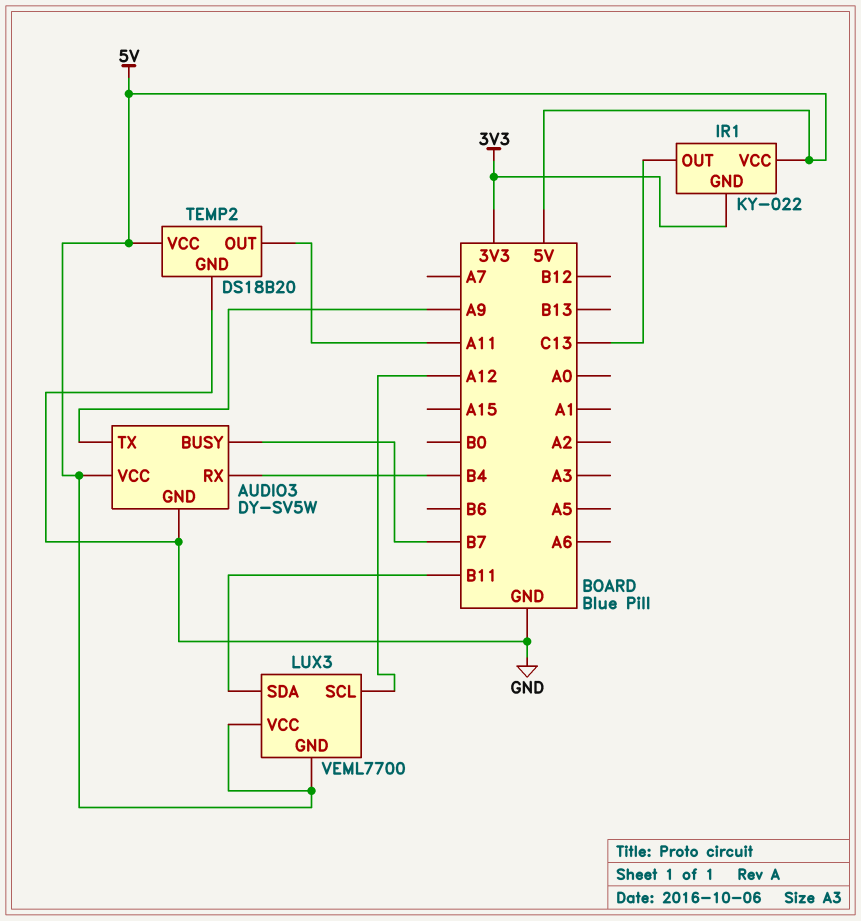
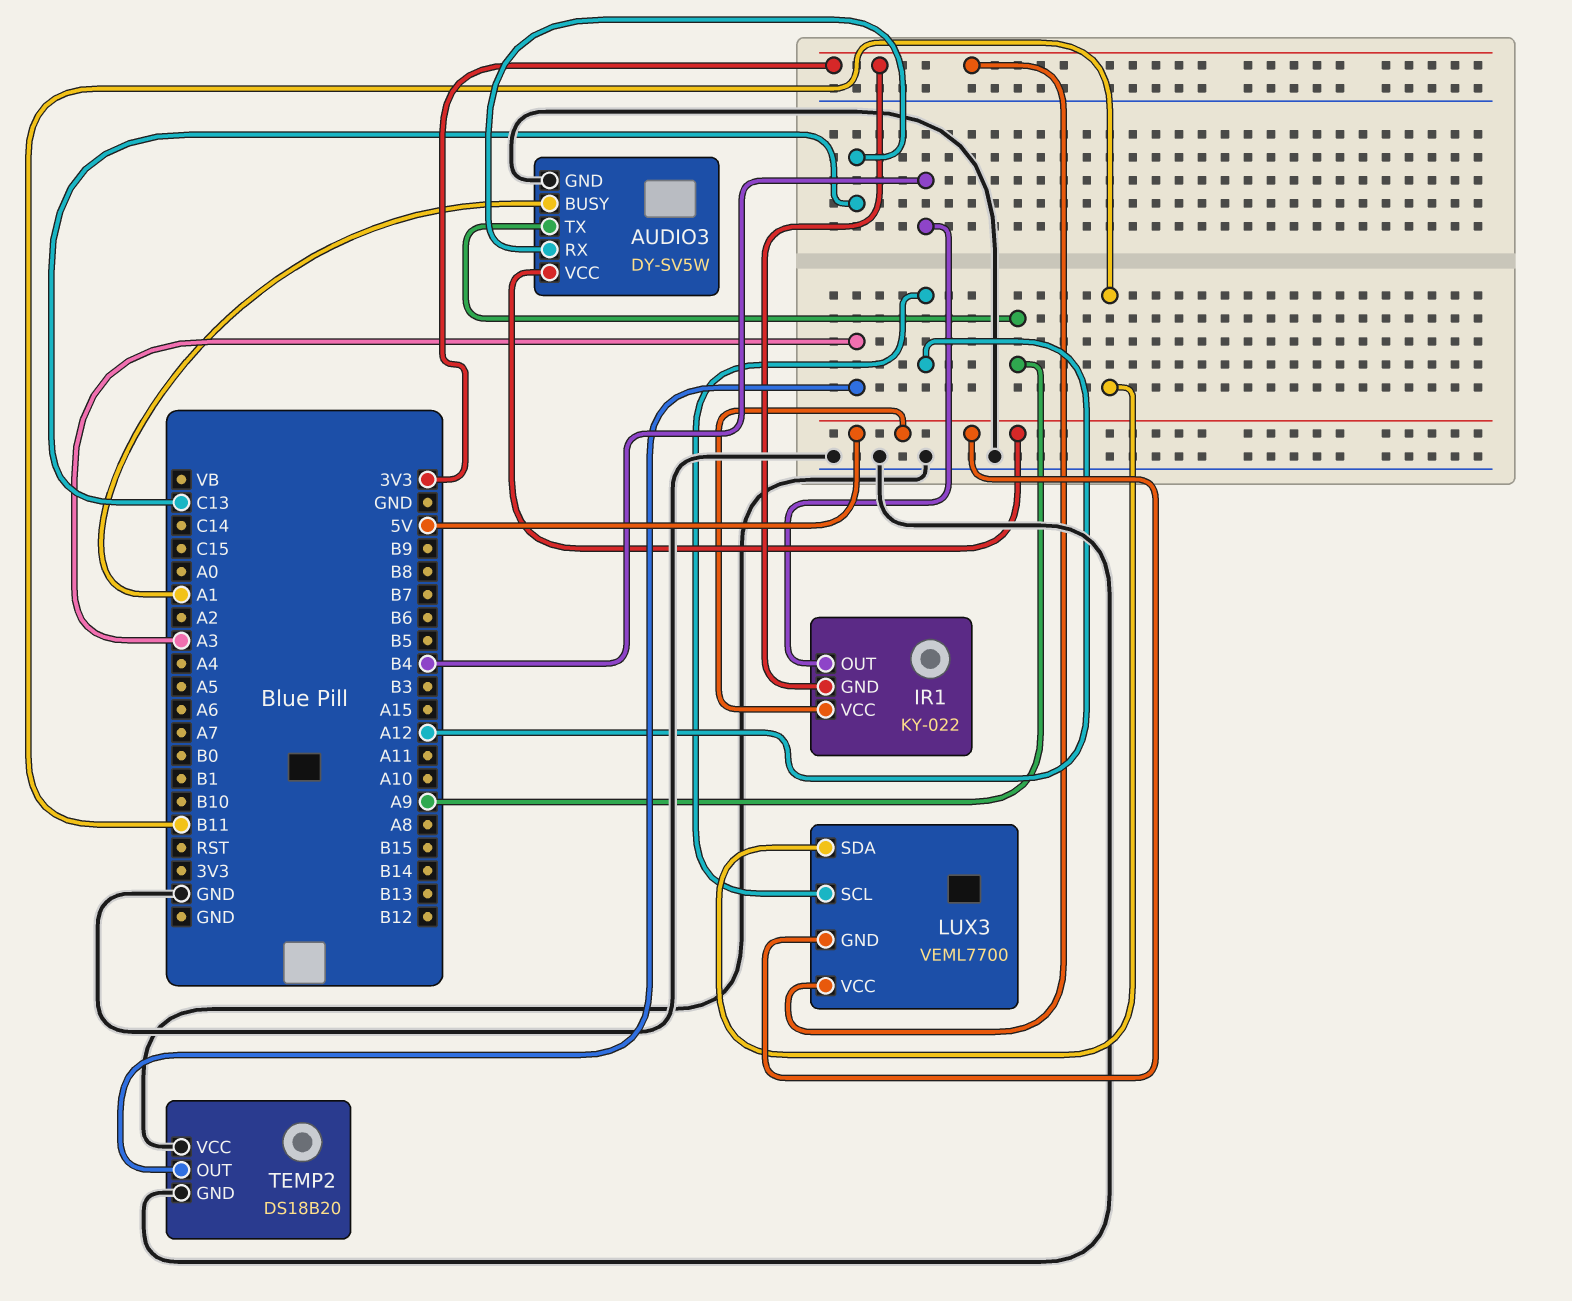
AUDIO3 pin BUSY: B7 -> A1
AUDIO3 pin RX: B4 -> C13
IR1 pin OUT: C13 -> B4
LUX3 pin VCC: 5V -> 3V3
TEMP2 pin OUT: A11 -> A3
TEMP2 pin VCC: 5V -> GND

